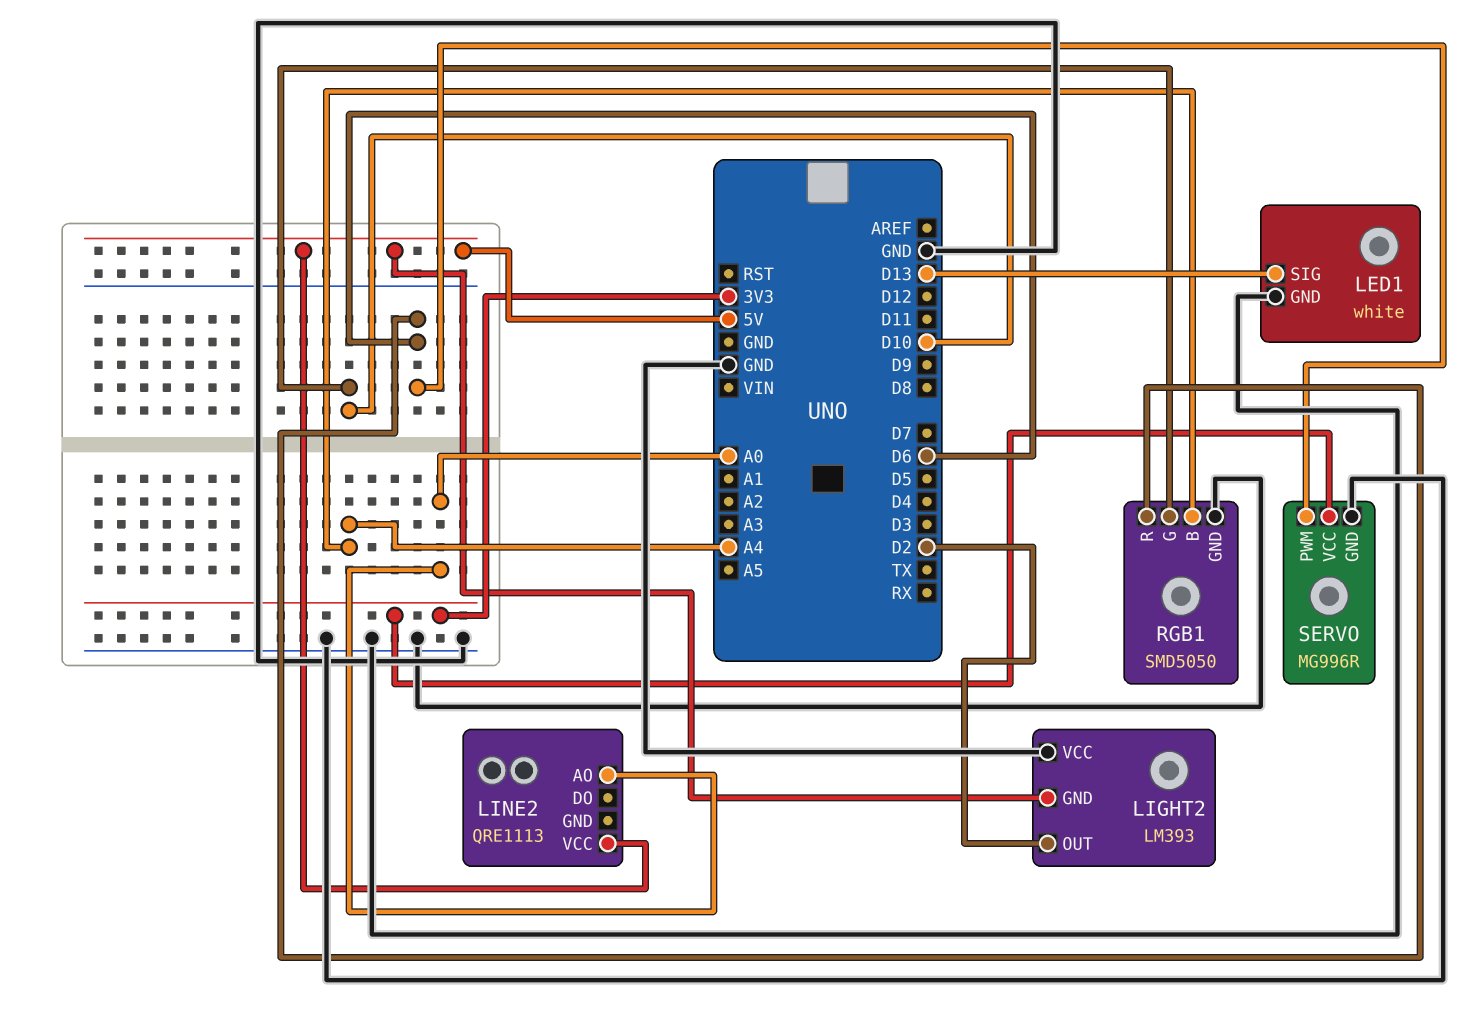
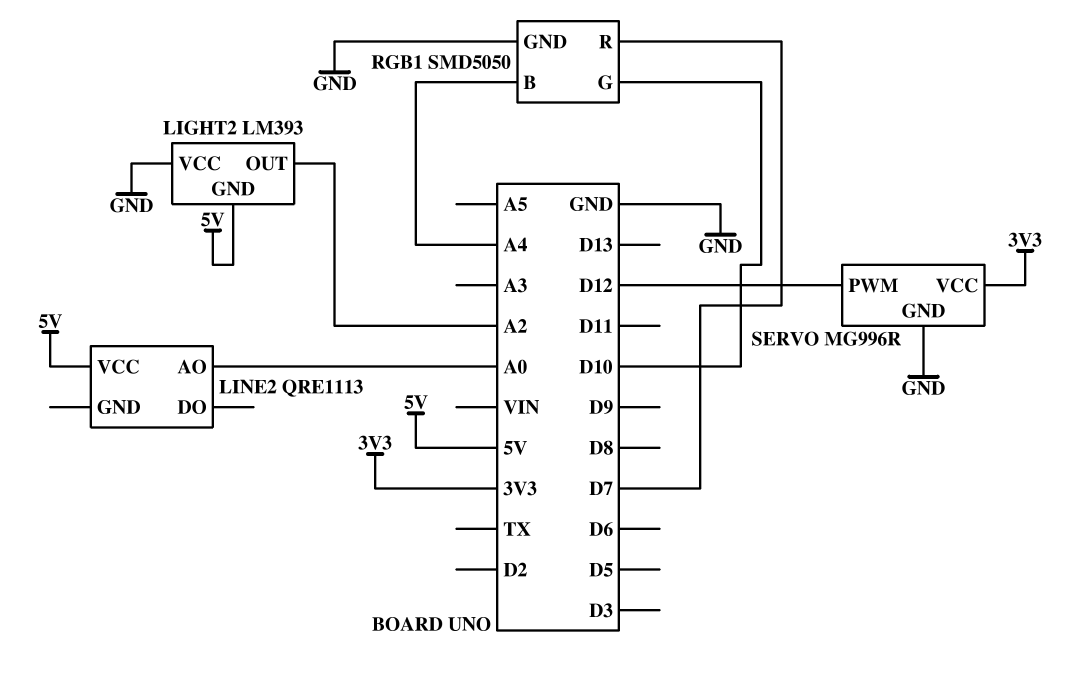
LED1: white -> none
LED1 pin GND: GND -> none
LED1 pin SIG: D13 -> none
LIGHT2 pin OUT: D2 -> A2
RGB1 pin R: D6 -> D7
SERVO pin PWM: D6 -> D12

